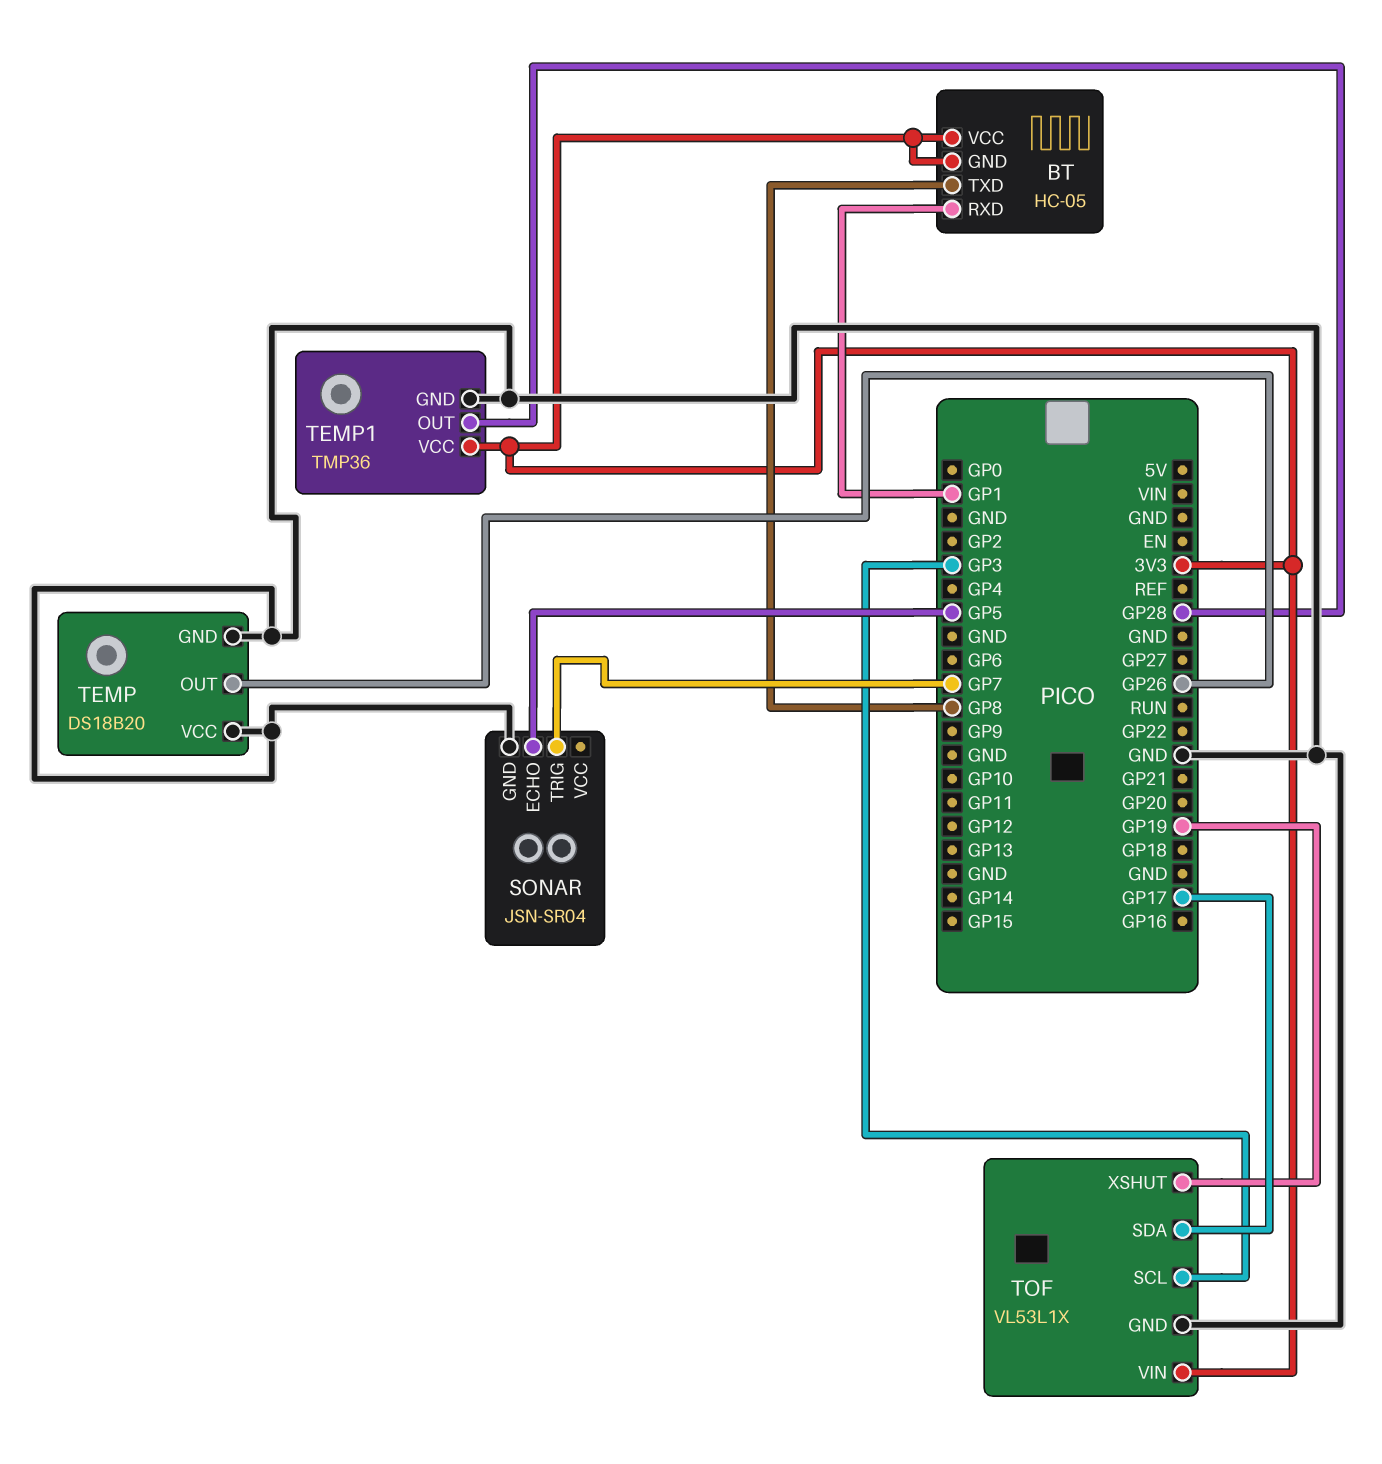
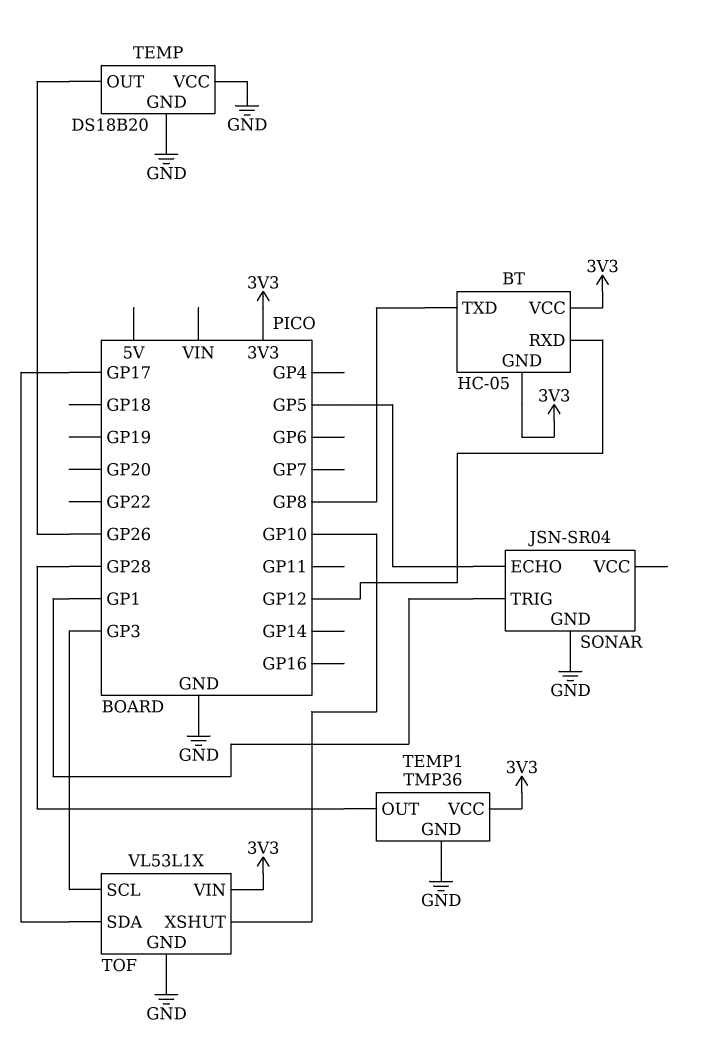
BT pin RXD: GP1 -> GP12
SONAR pin TRIG: GP7 -> GP1
TOF pin XSHUT: GP19 -> GP10

